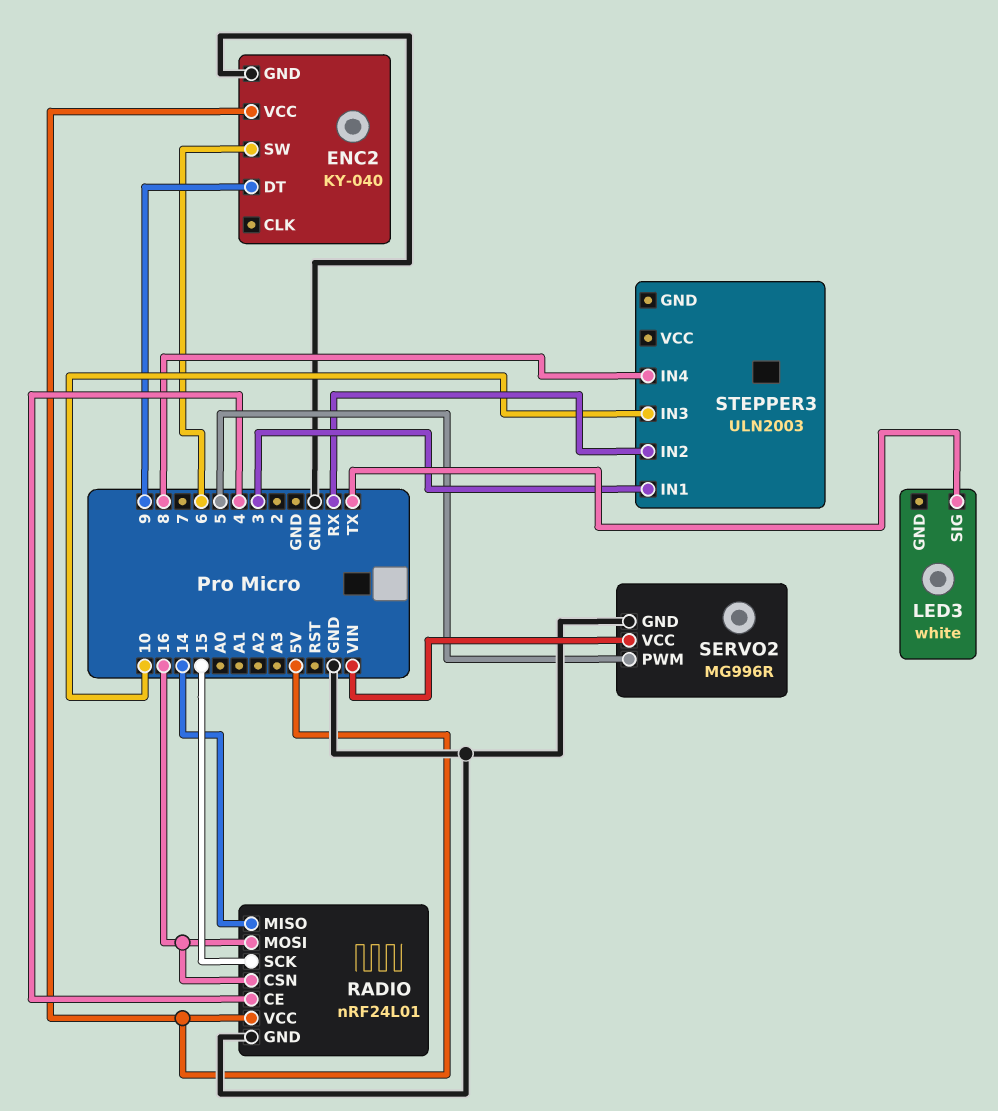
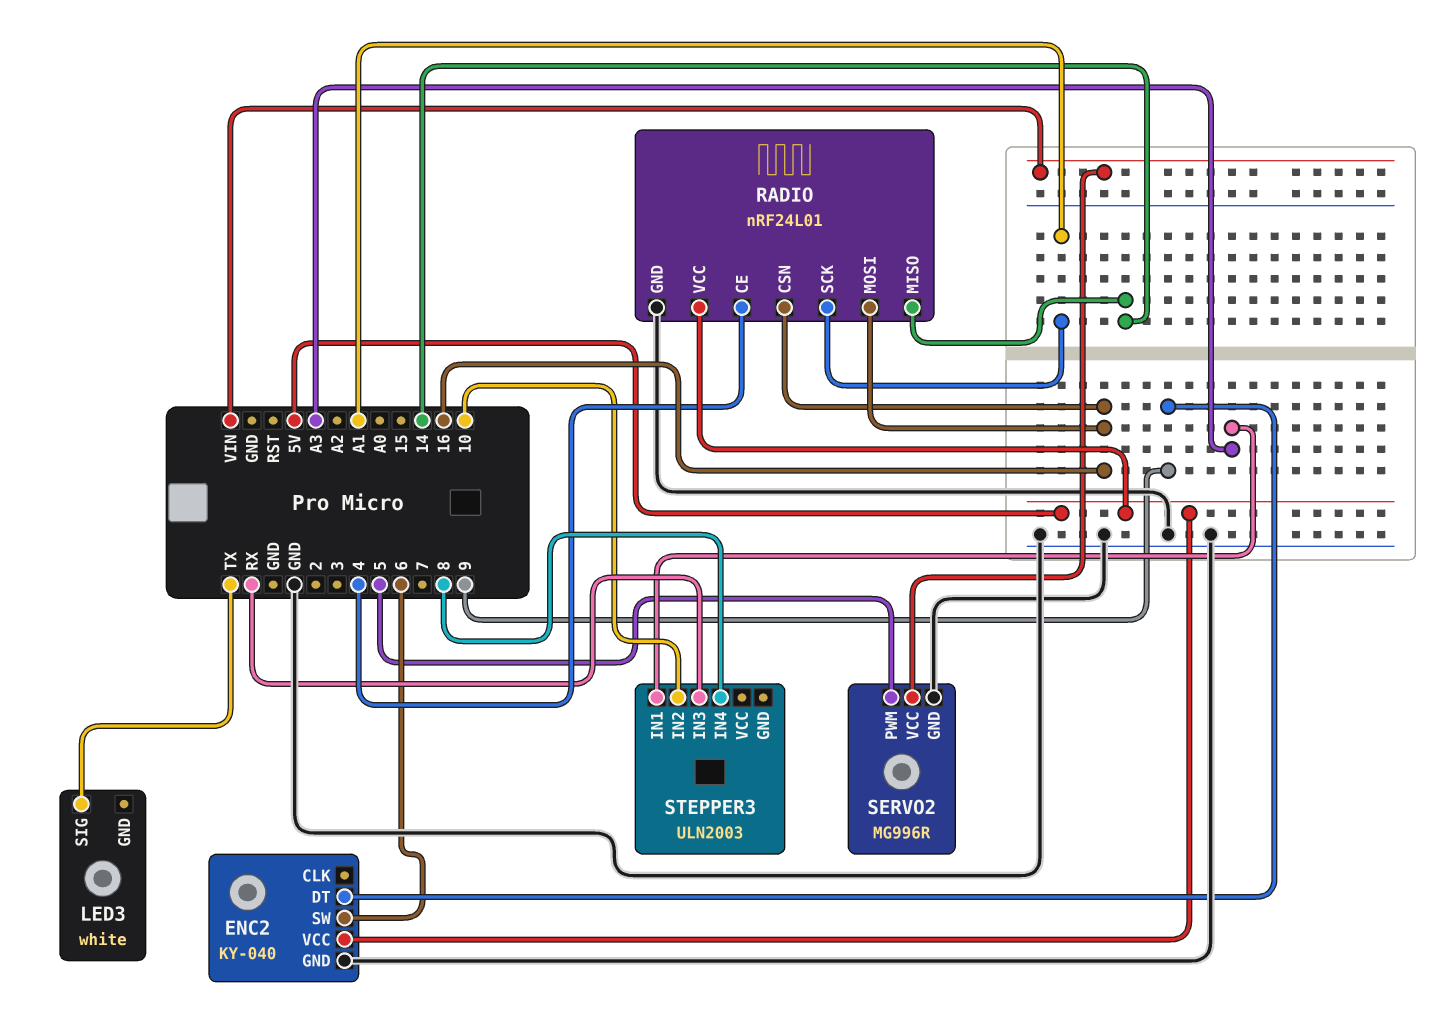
RADIO pin SCK: 15 -> A1
STEPPER3 pin IN1: 3 -> A3
STEPPER3 pin IN2: RX -> 10
STEPPER3 pin IN3: 10 -> RX

